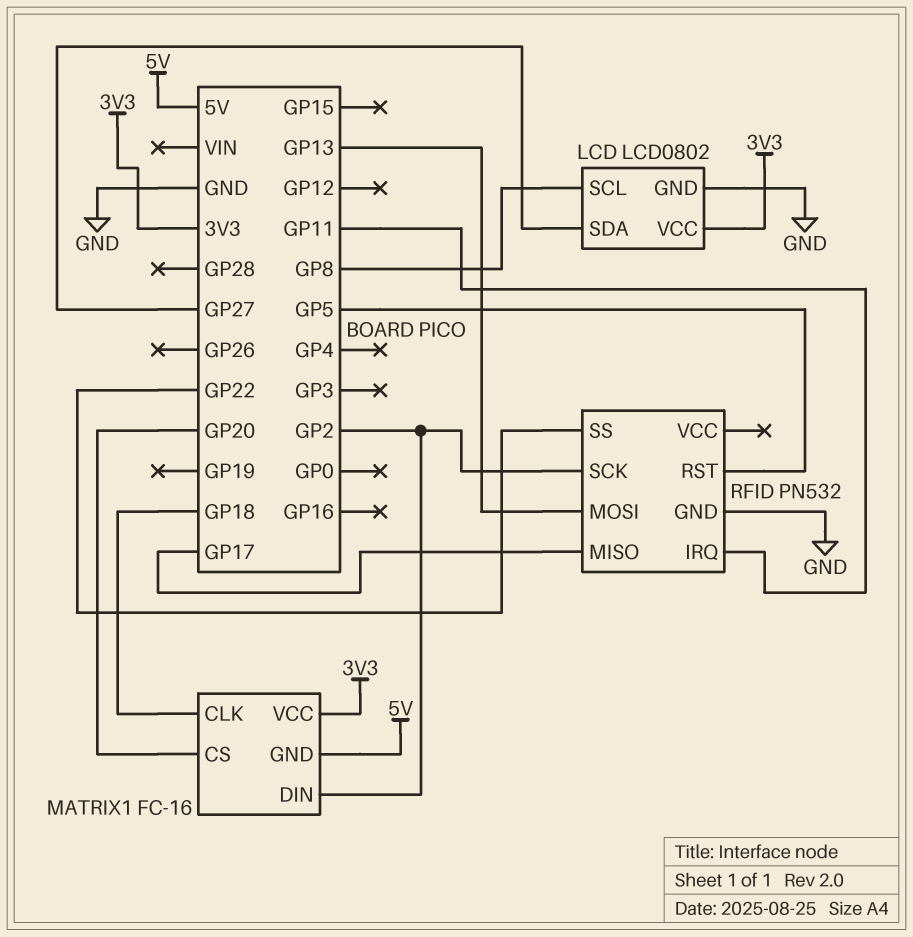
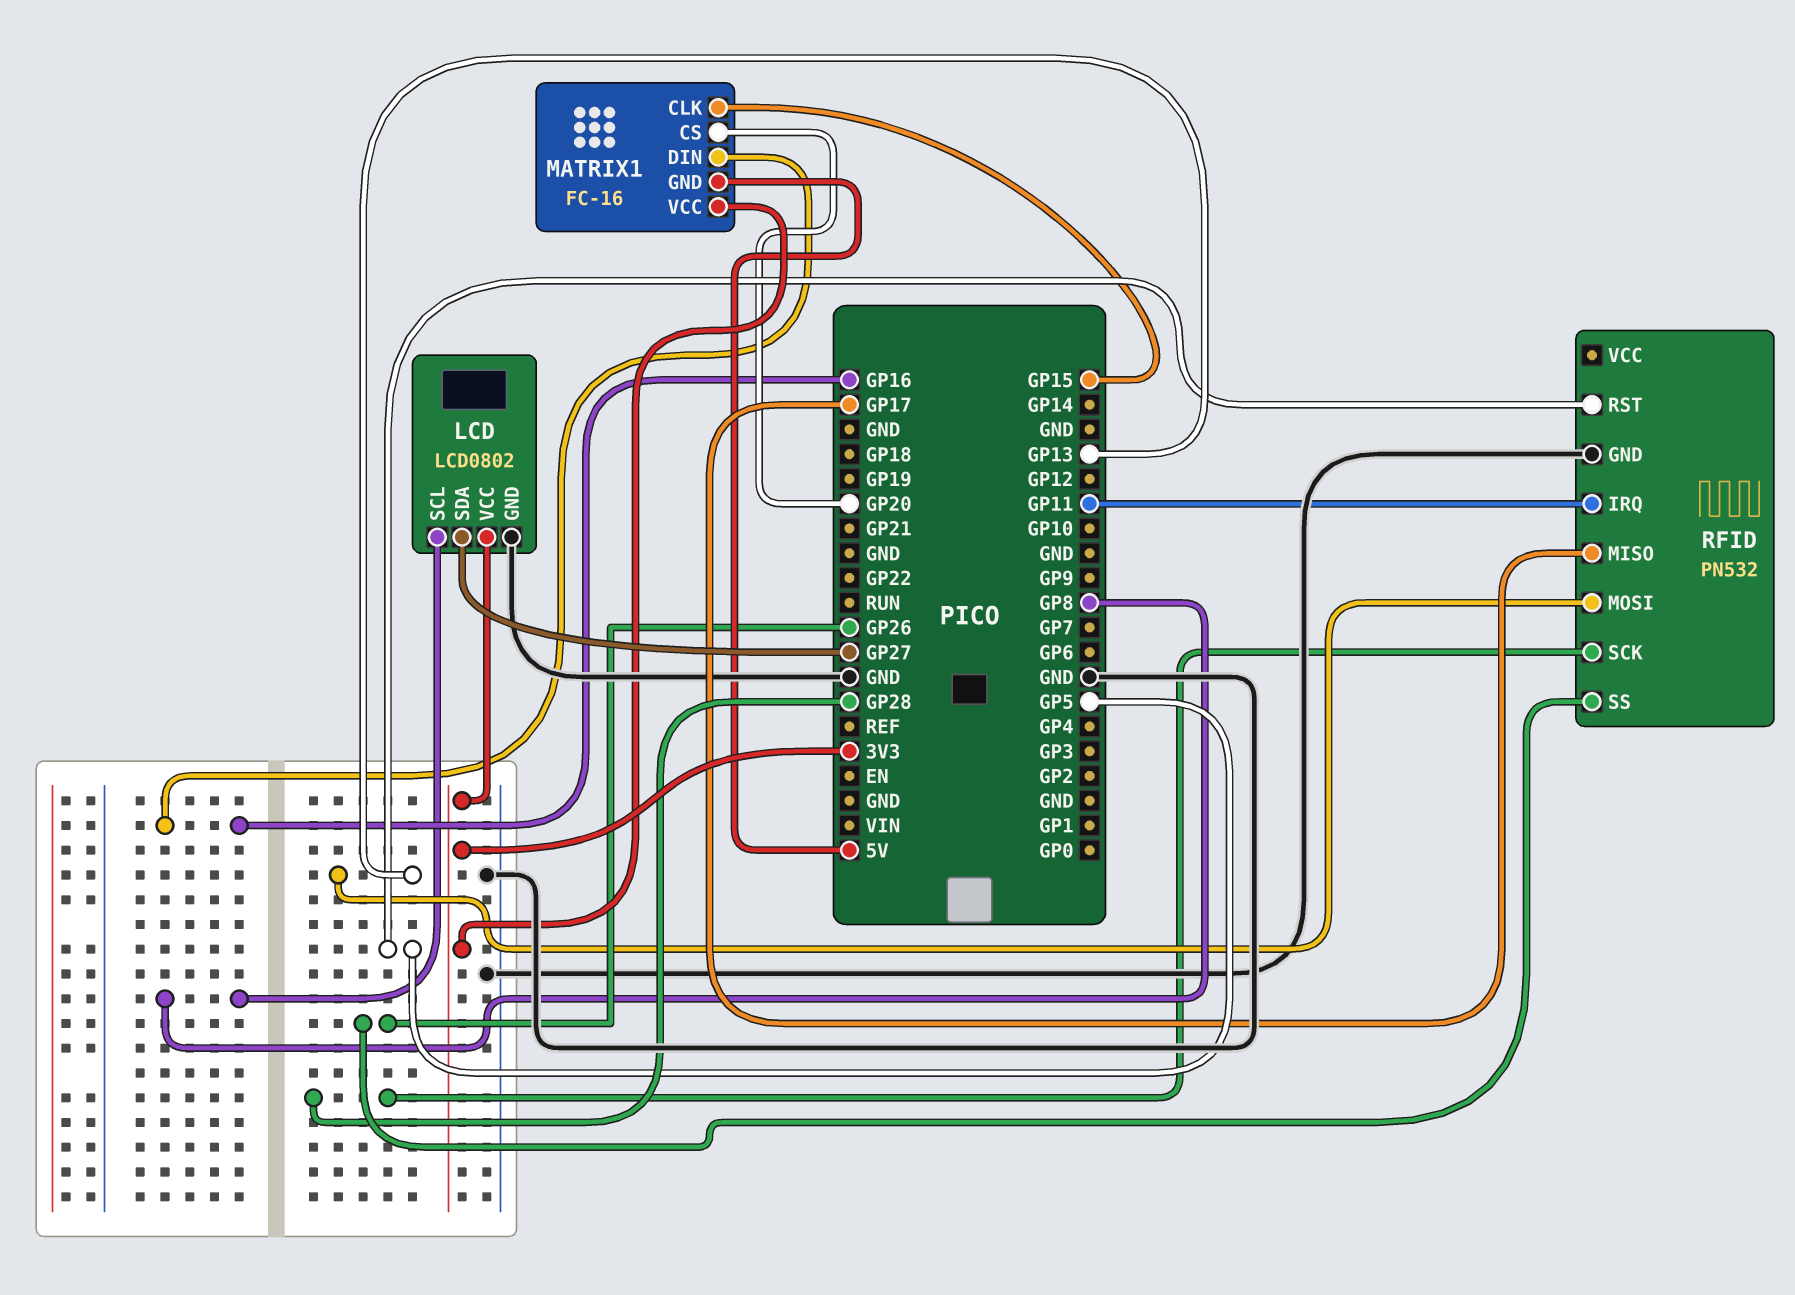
MATRIX1 pin CLK: GP18 -> GP15
MATRIX1 pin DIN: GP2 -> GP16
RFID pin SCK: GP2 -> GP28
RFID pin SS: GP22 -> GP26

